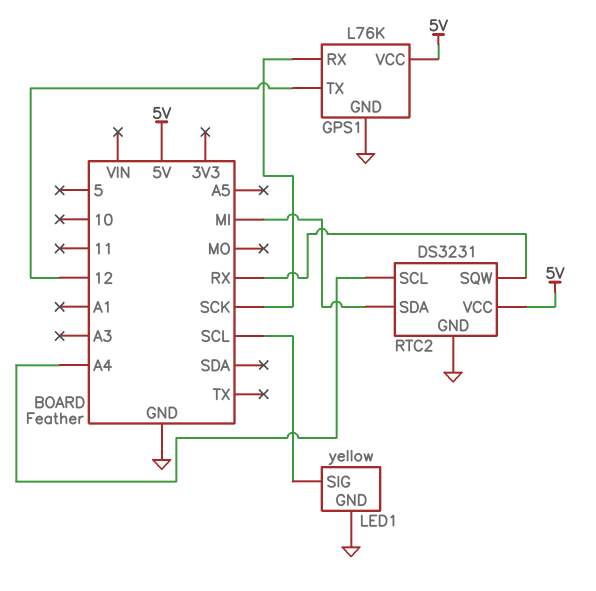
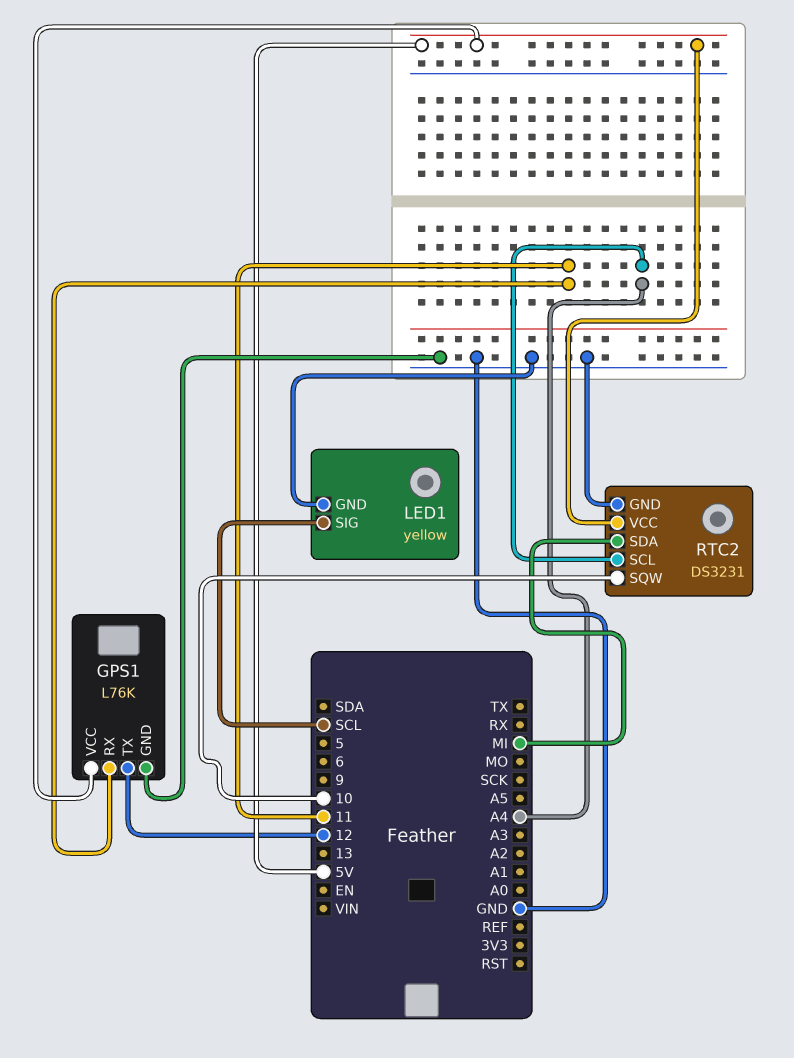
GPS1 pin RX: SCK -> 11
RTC2 pin SQW: RX -> 10

